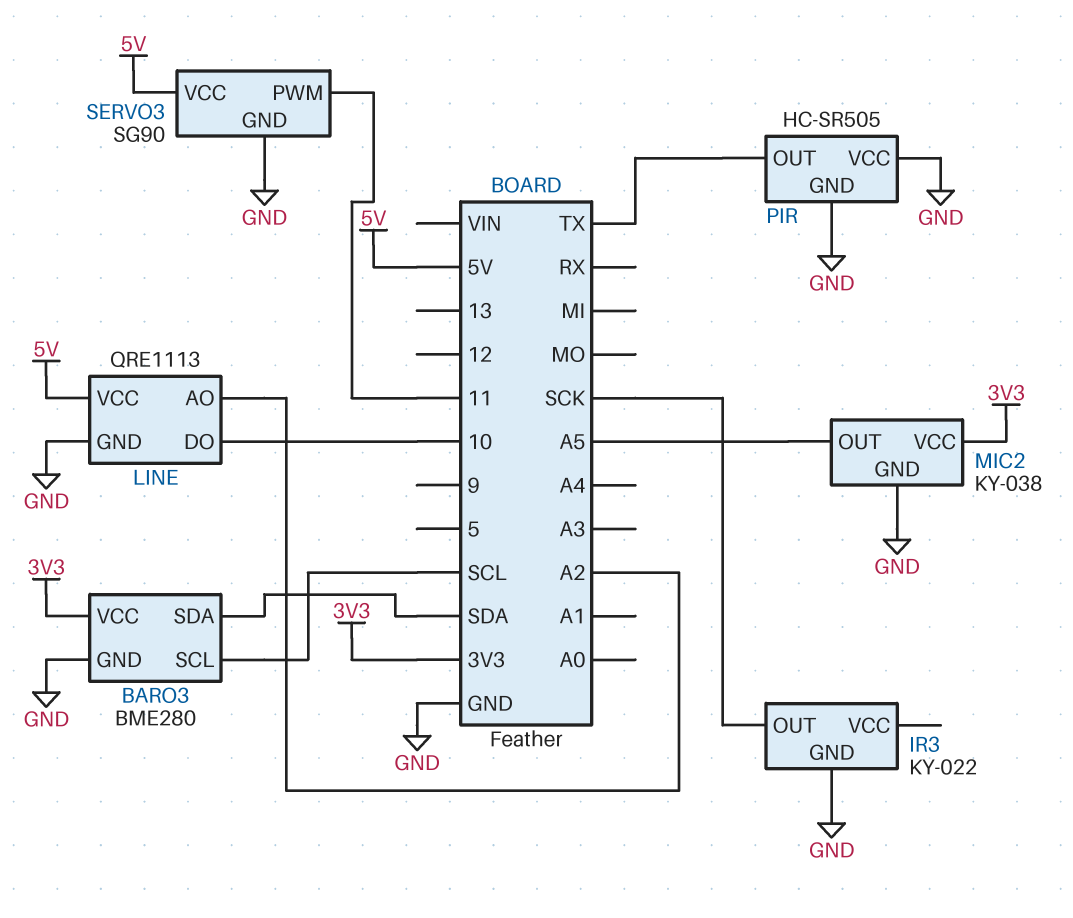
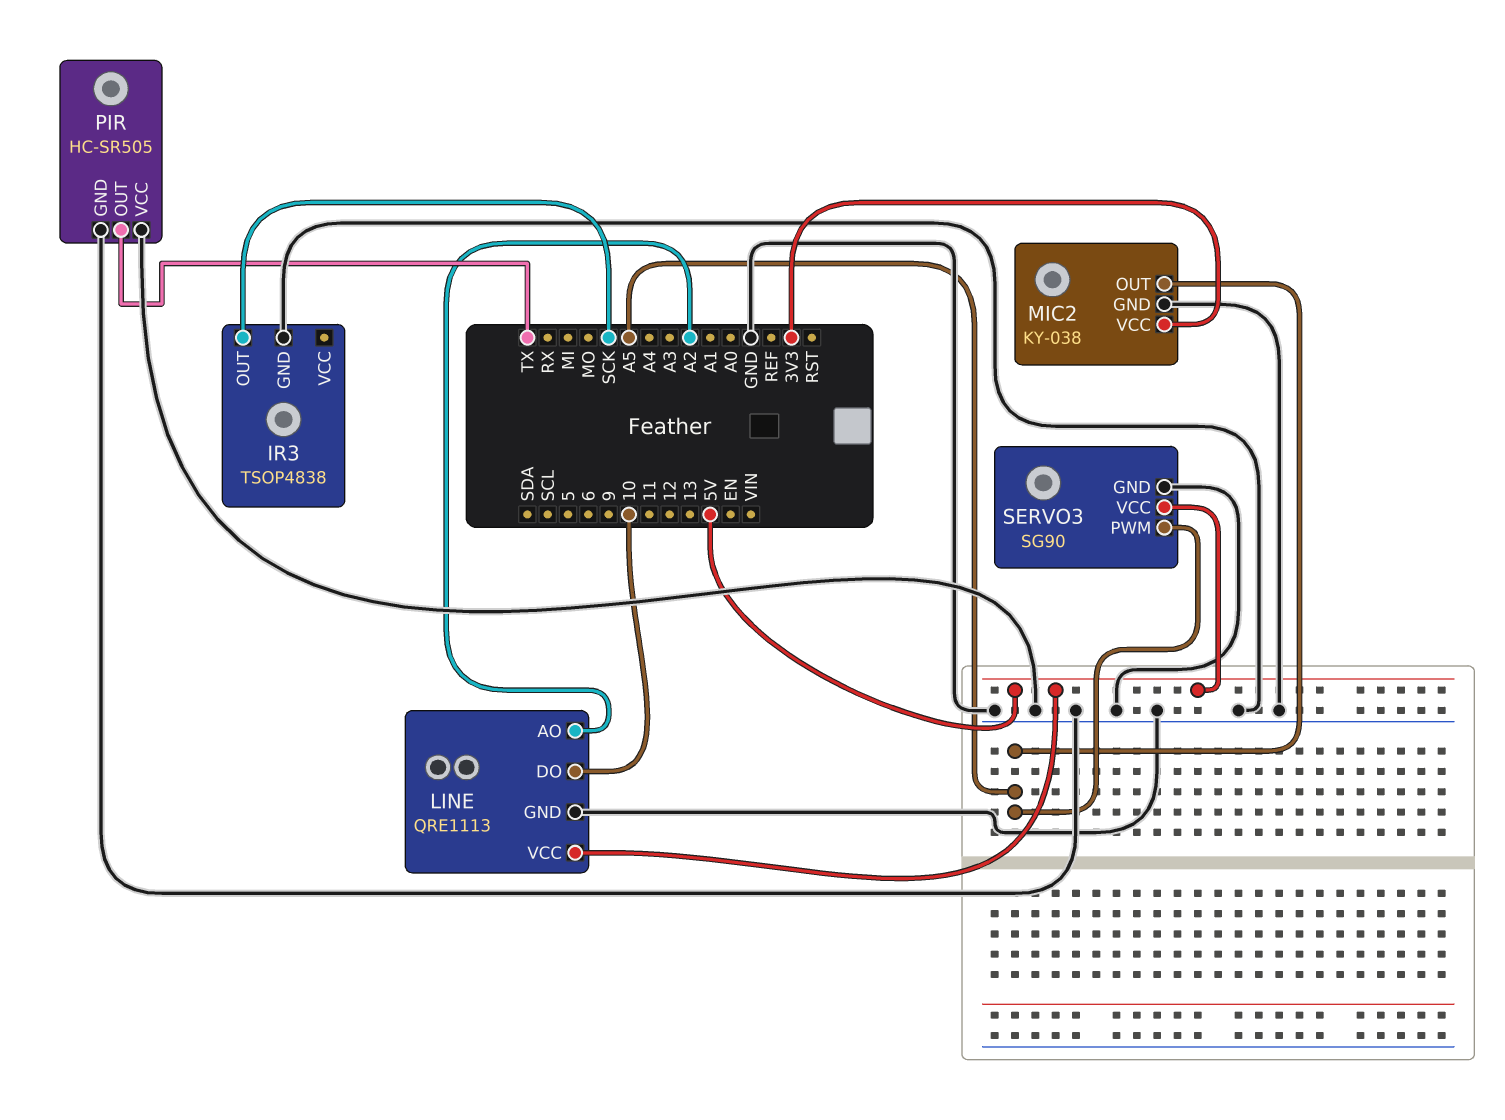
BARO3: BME280 -> none
BARO3 pin GND: GND -> none
BARO3 pin SCL: SCL -> none
BARO3 pin SDA: SDA -> none
BARO3 pin VCC: 3V3 -> none
IR3: KY-022 -> TSOP4838
SERVO3 pin PWM: 11 -> A5

